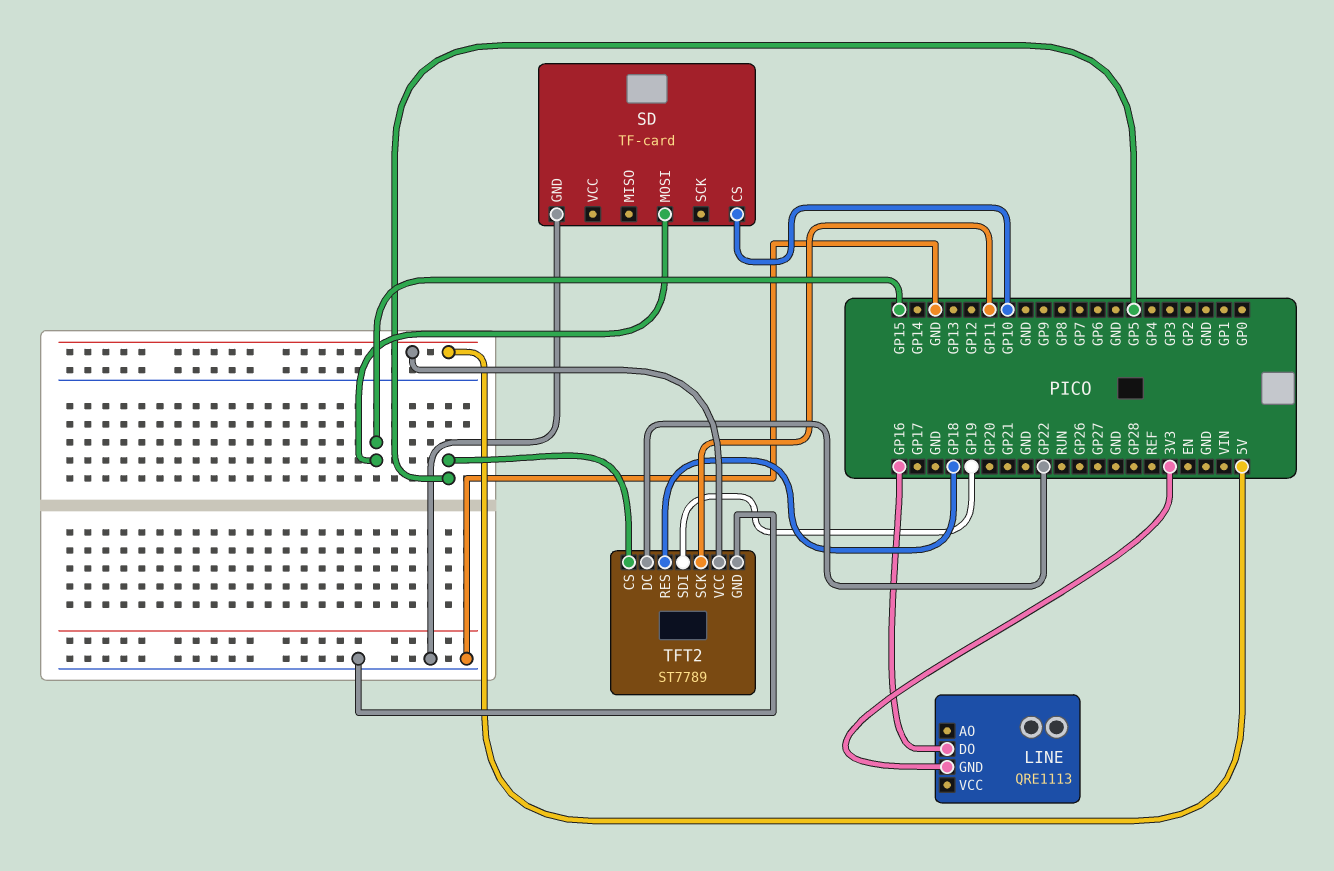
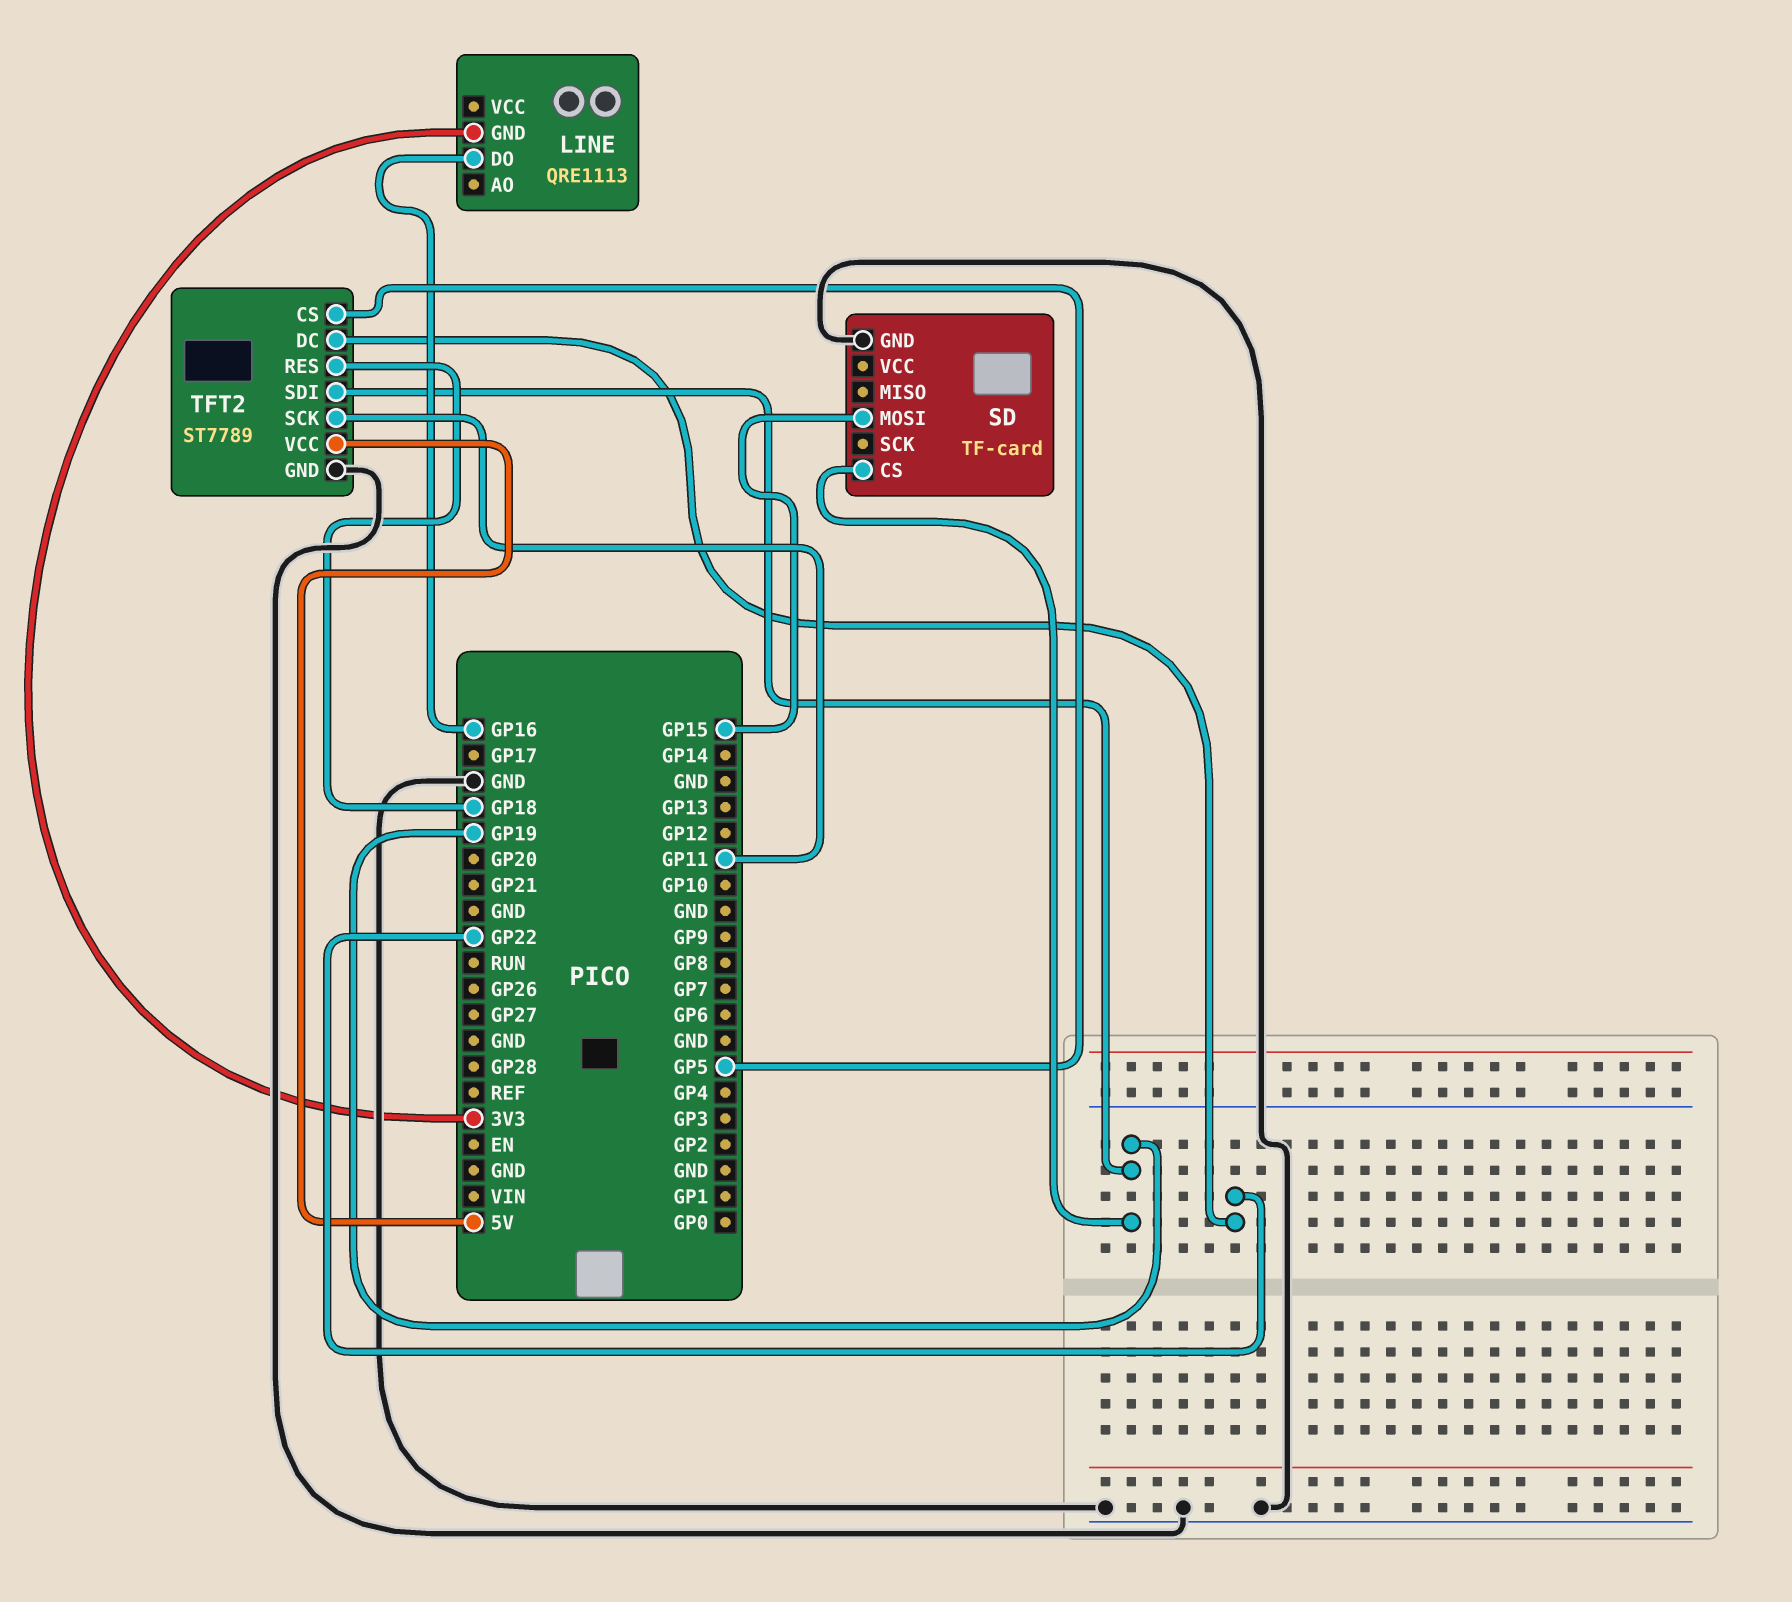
SD pin CS: GP10 -> GP19

